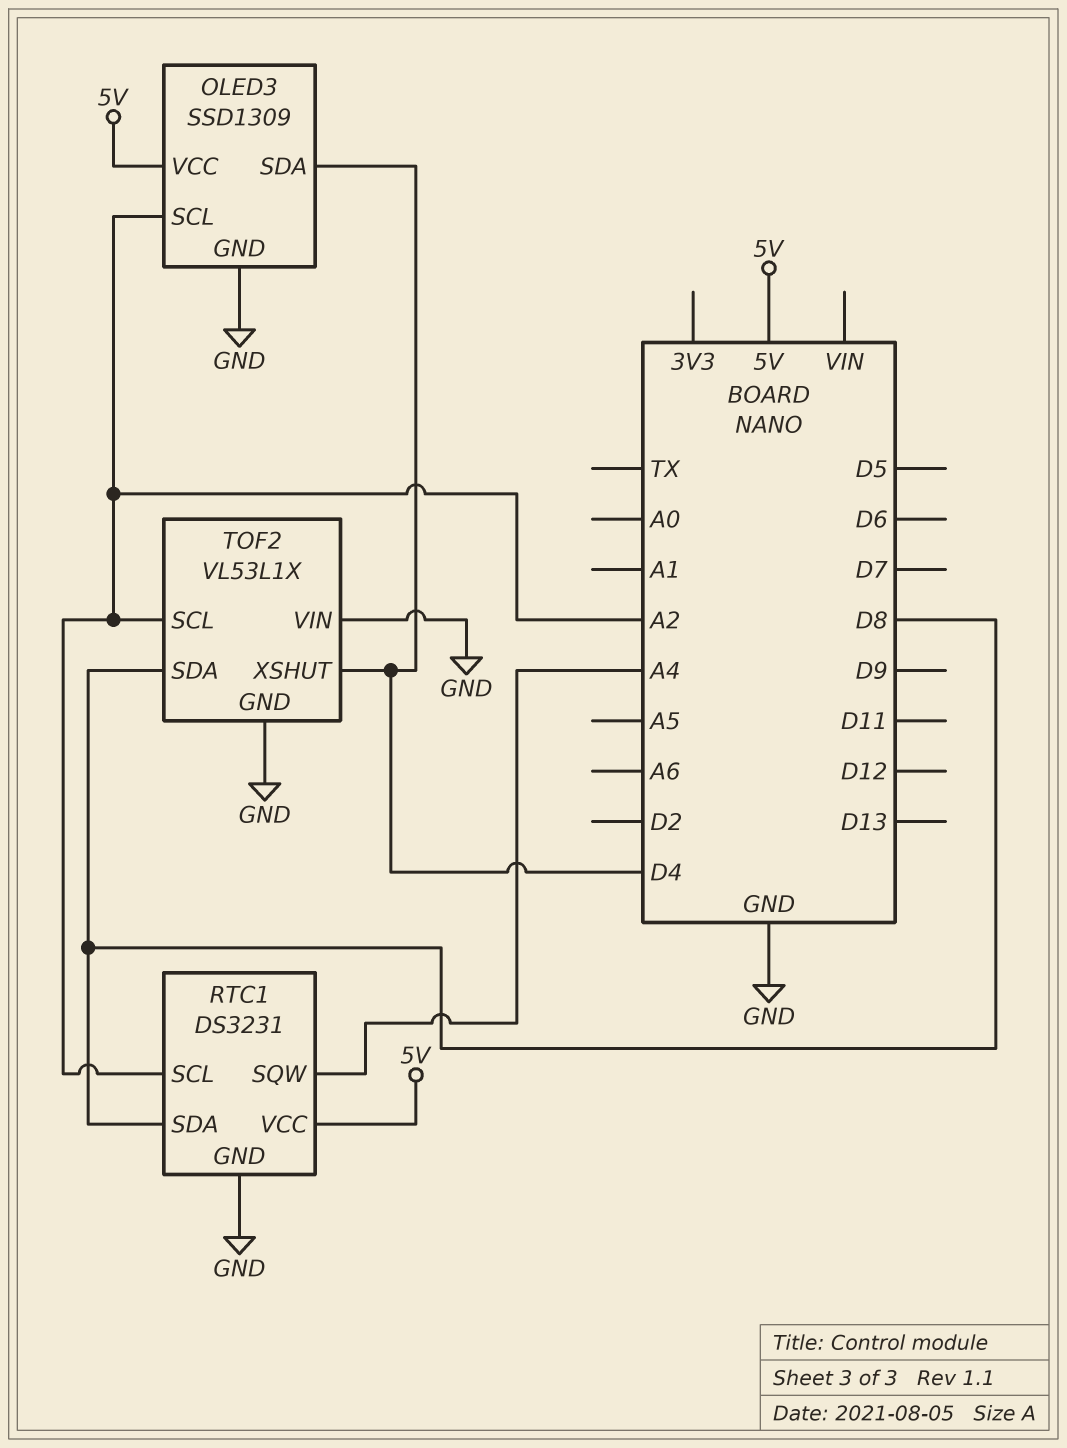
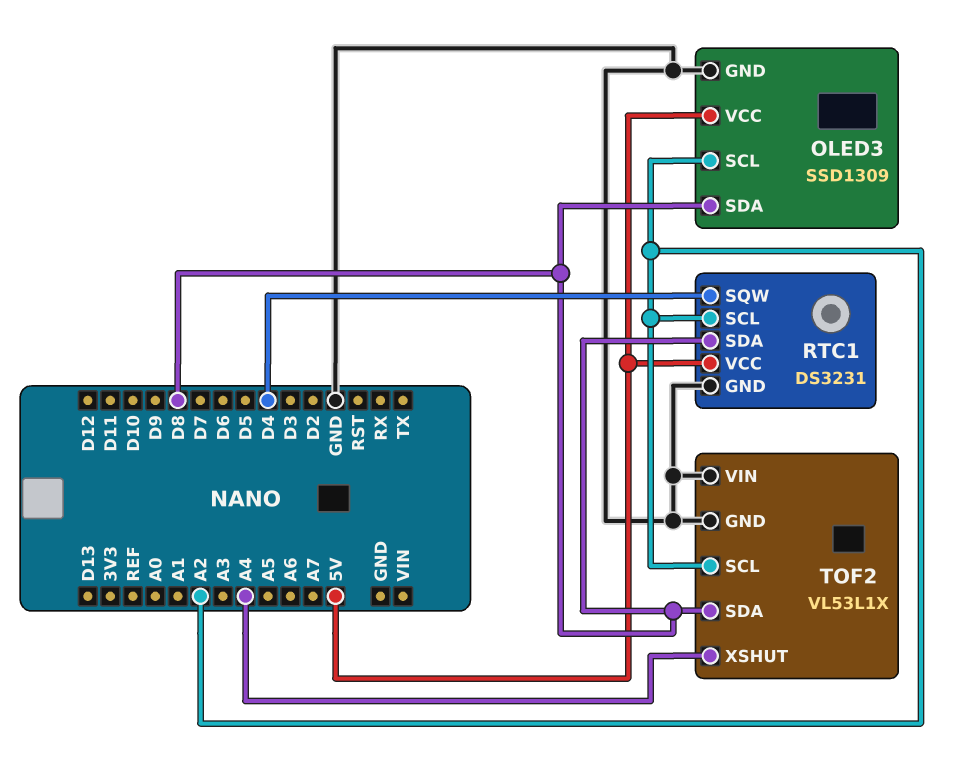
OLED3 pin SDA: D4 -> D8
RTC1 pin SQW: A4 -> D4
TOF2 pin XSHUT: D4 -> A4

